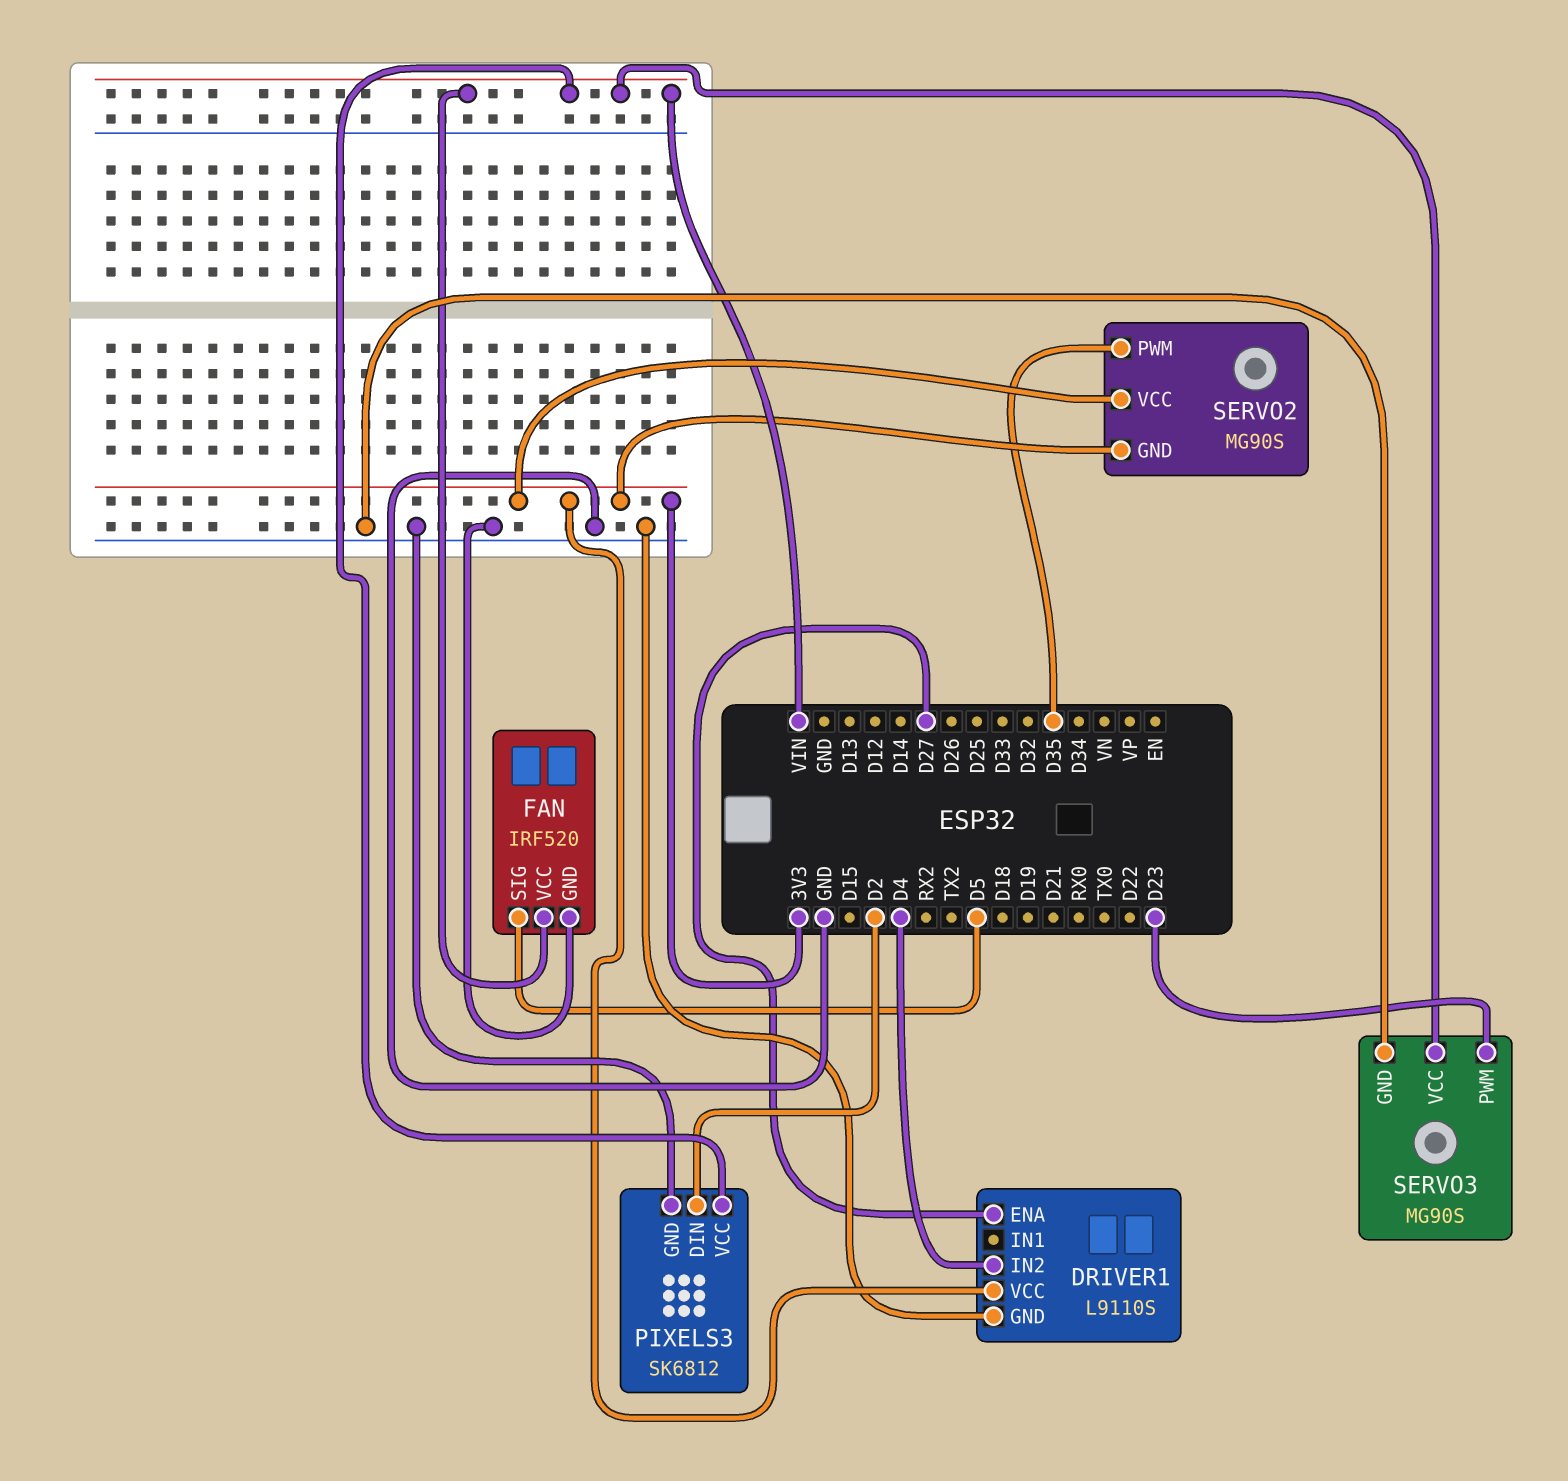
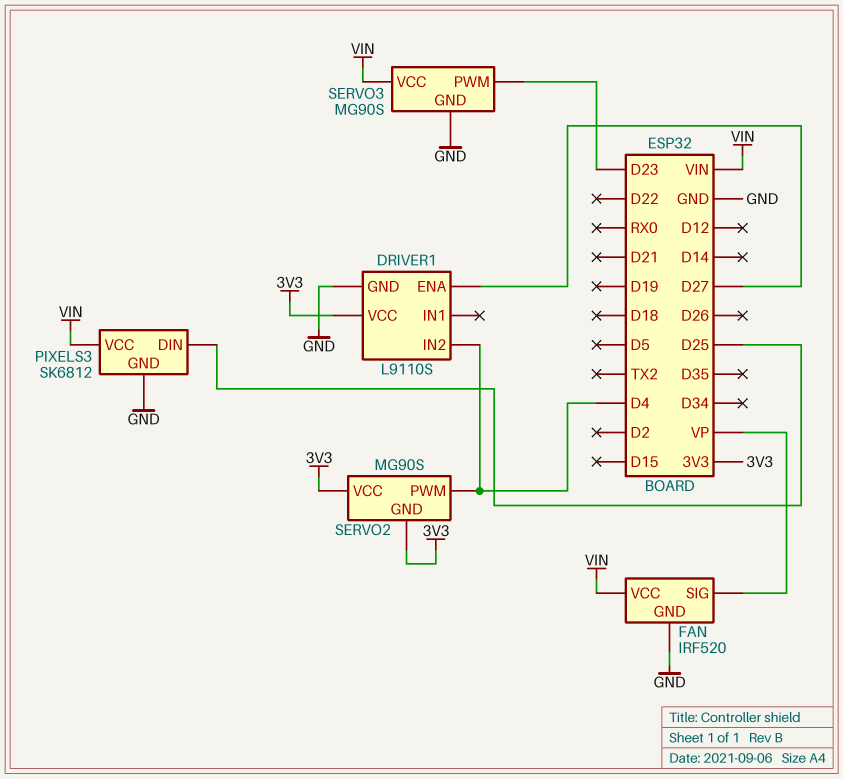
FAN pin SIG: D5 -> VP
PIXELS3 pin DIN: D2 -> D25
SERVO2 pin PWM: D35 -> D4

